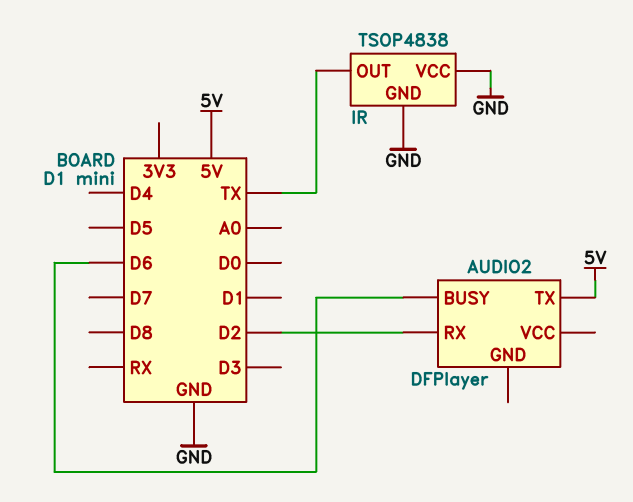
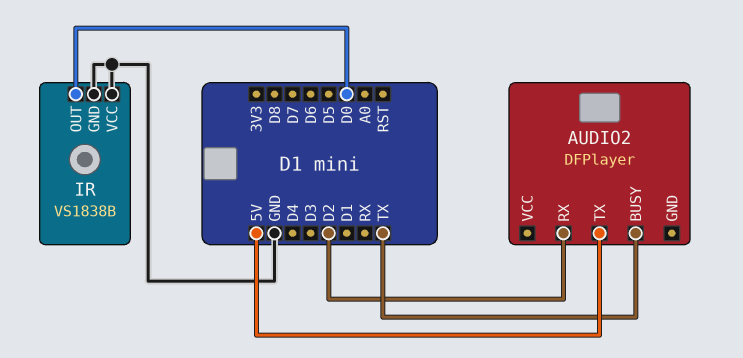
AUDIO2 pin BUSY: D6 -> TX
IR: TSOP4838 -> VS1838B
IR pin OUT: TX -> D0

